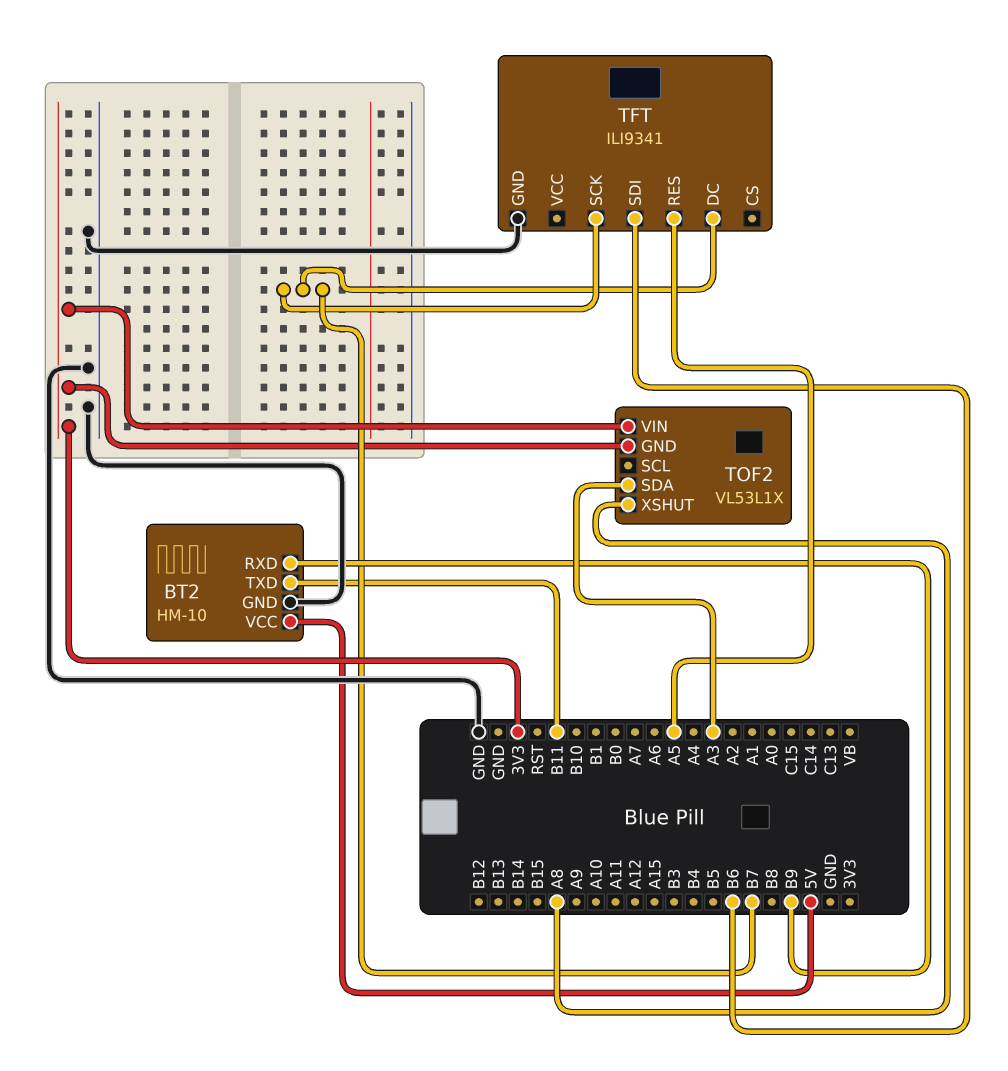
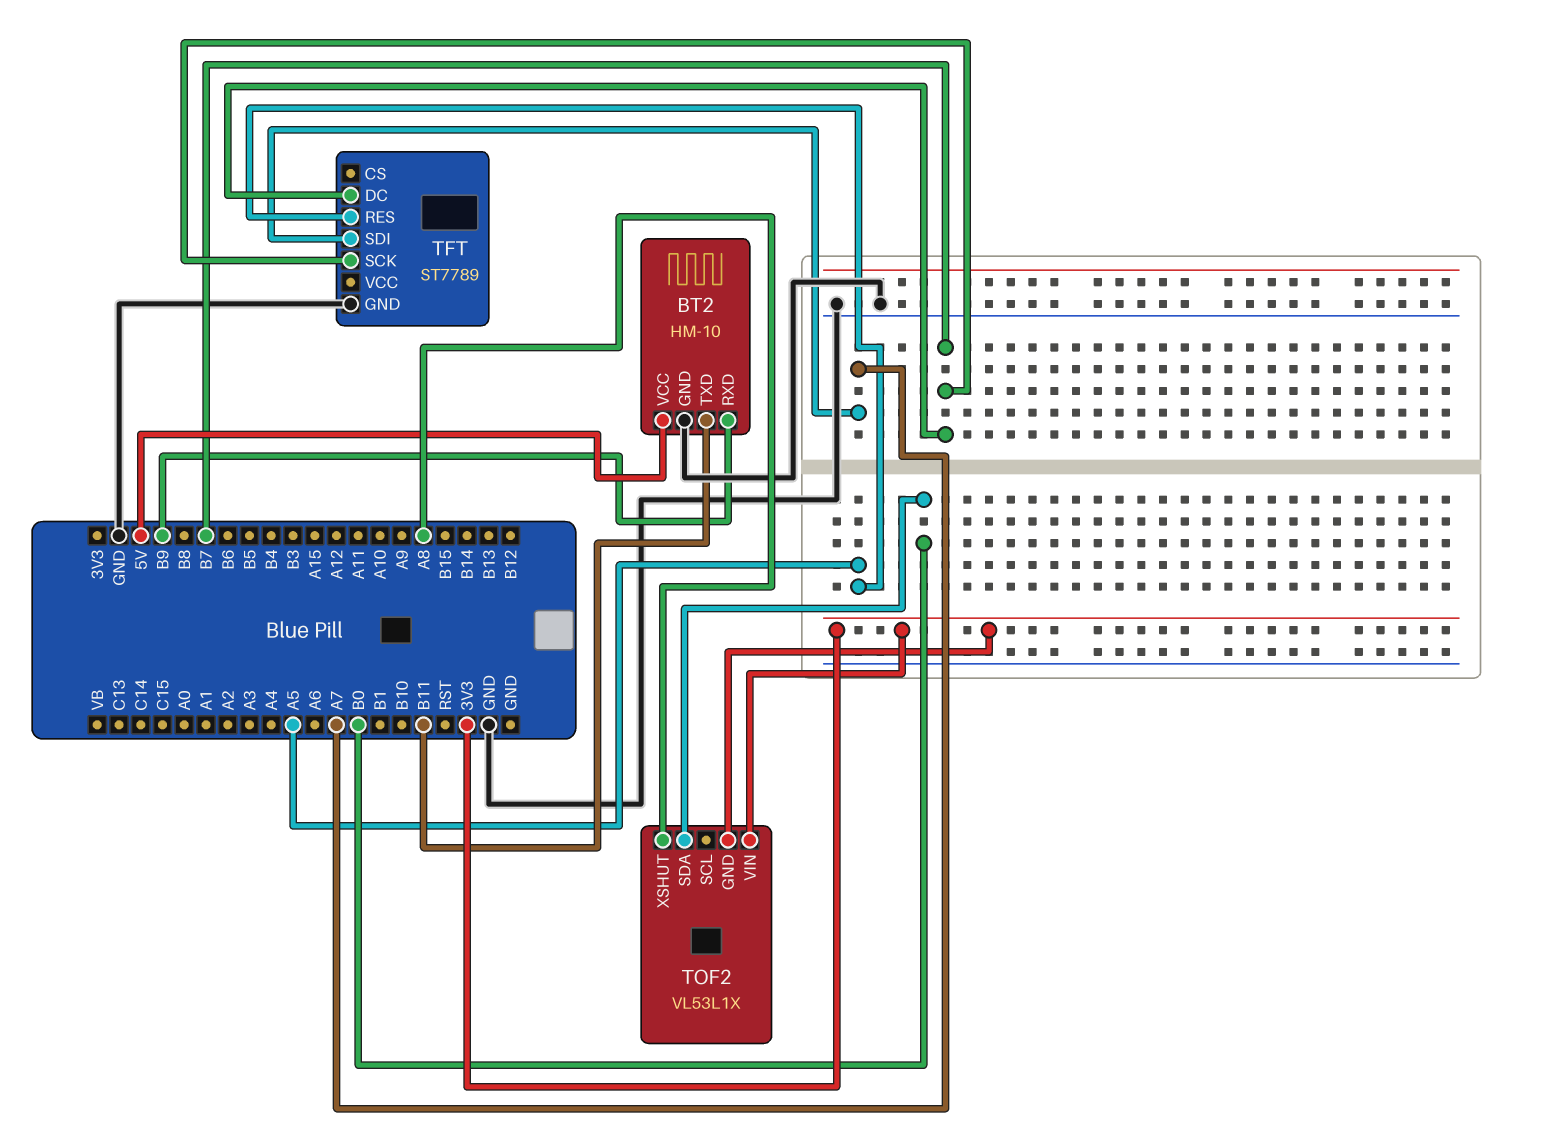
TFT: ILI9341 -> ST7789
TFT pin SDI: B6 -> A7
TOF2 pin SDA: A3 -> B0

